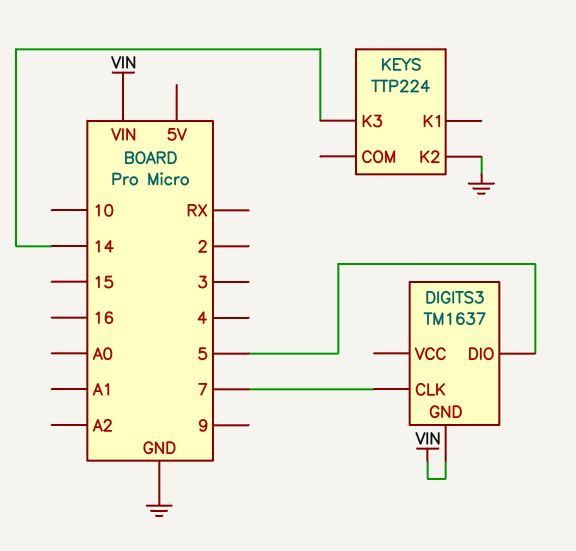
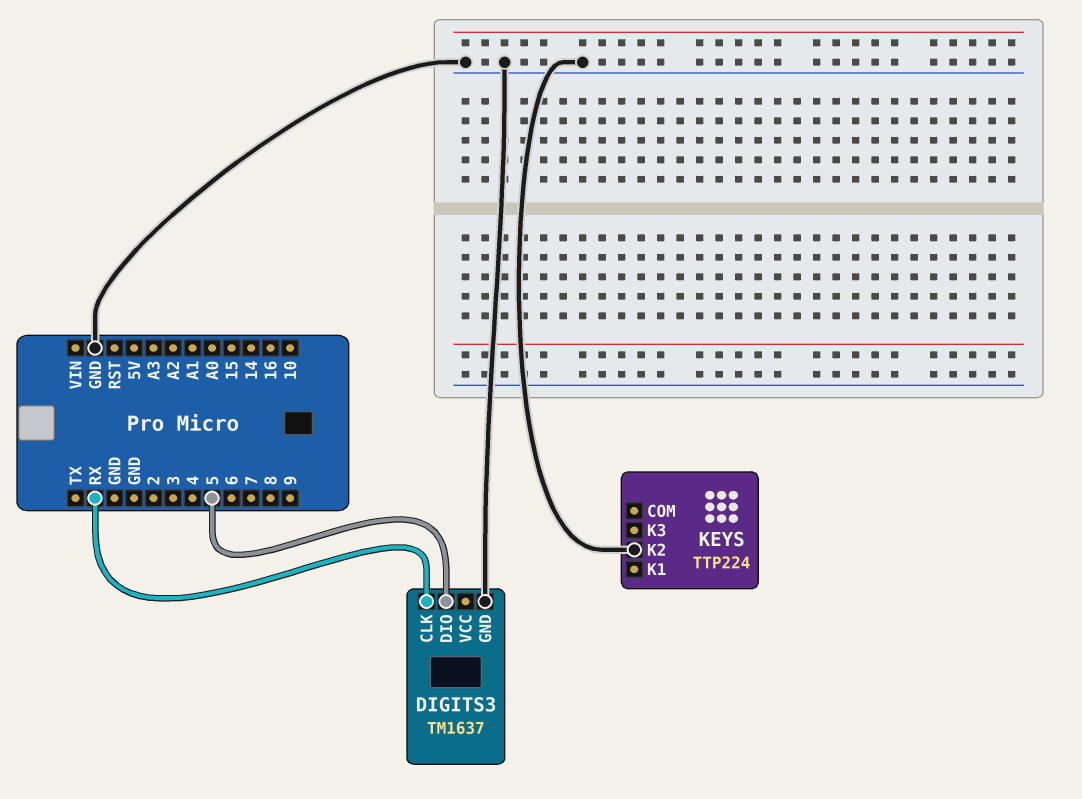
DIGITS3 pin CLK: 7 -> RX
DIGITS3 pin GND: VIN -> GND
KEYS pin K3: 14 -> none

